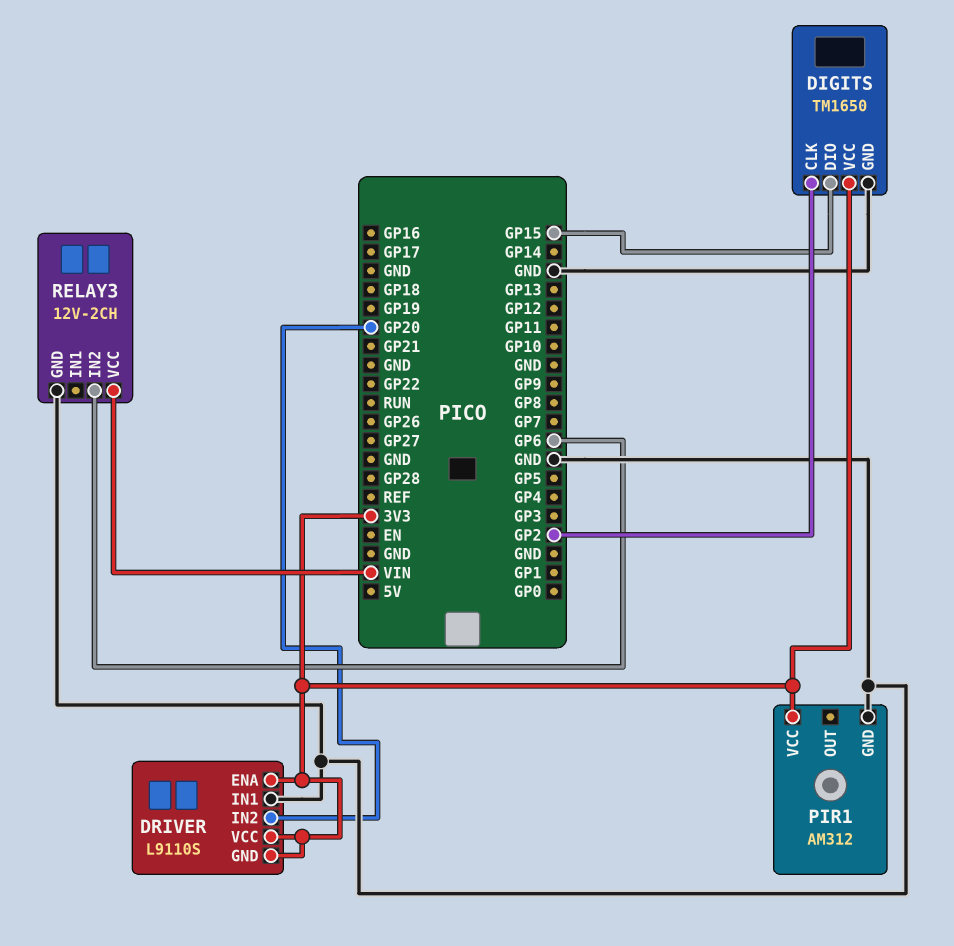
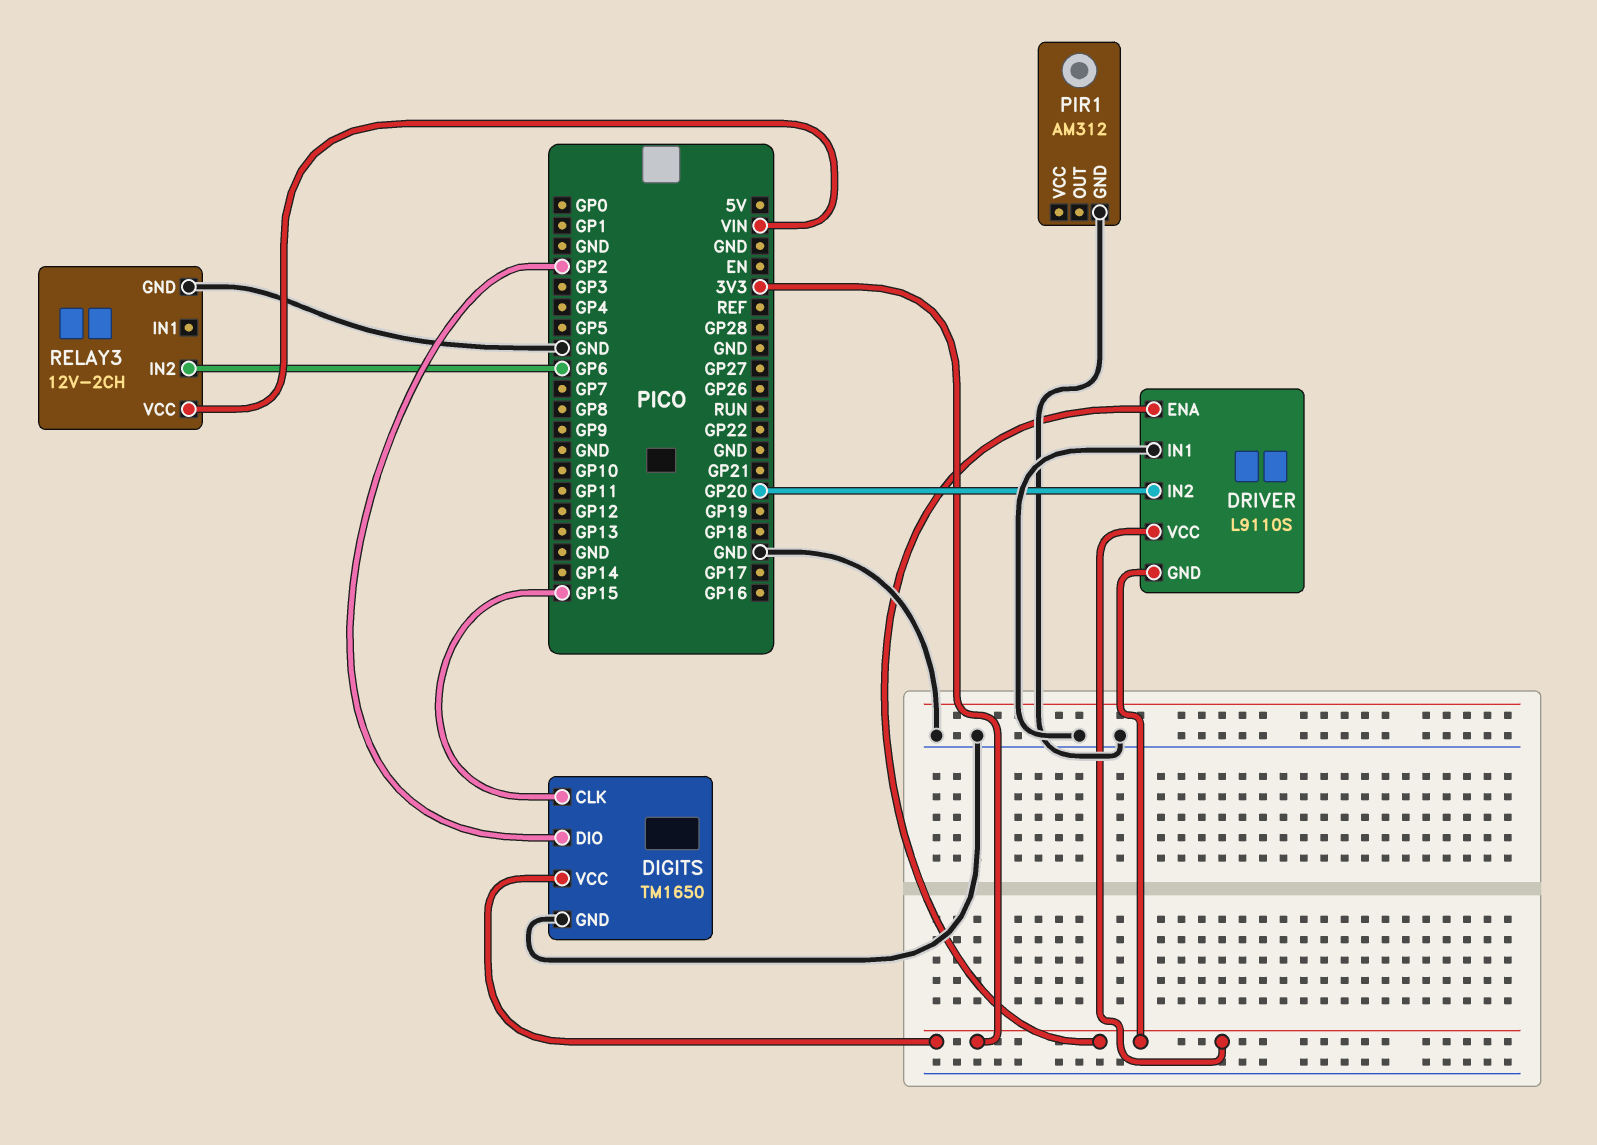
DIGITS pin CLK: GP2 -> GP15
DIGITS pin DIO: GP15 -> GP2
PIR1 pin VCC: 3V3 -> none

